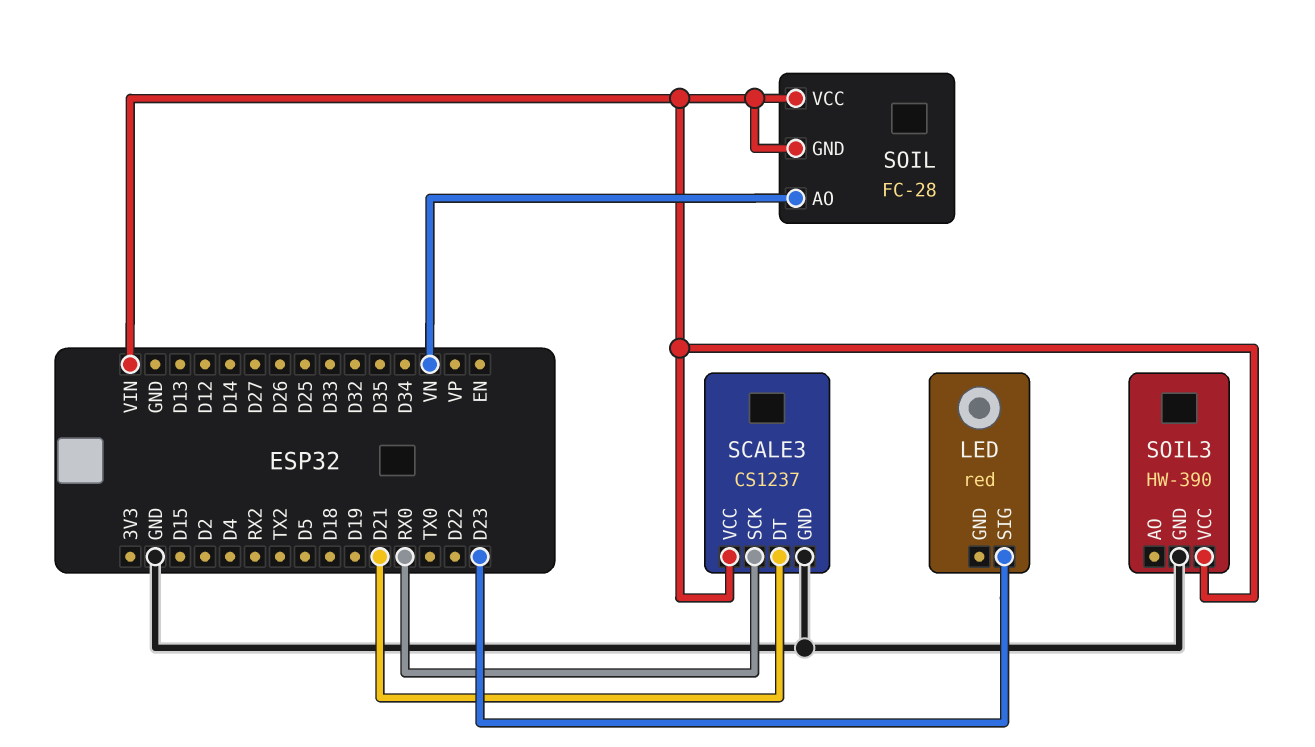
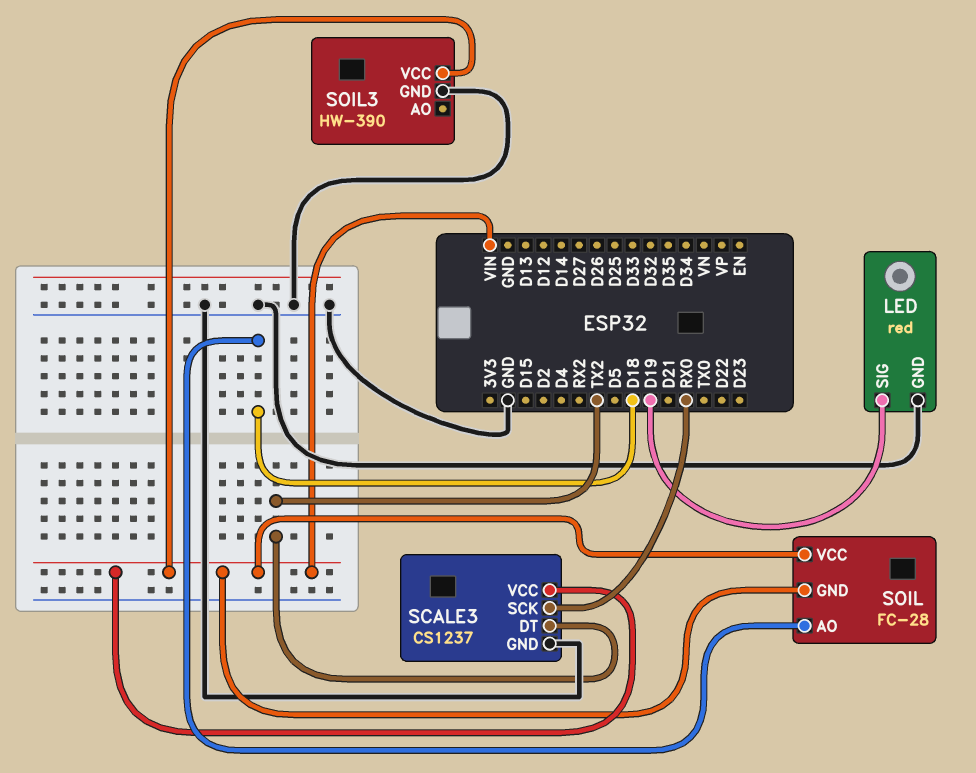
LED pin GND: none -> GND
LED pin SIG: D23 -> D19
SCALE3 pin DT: D21 -> TX2
SOIL pin AO: VN -> D18

